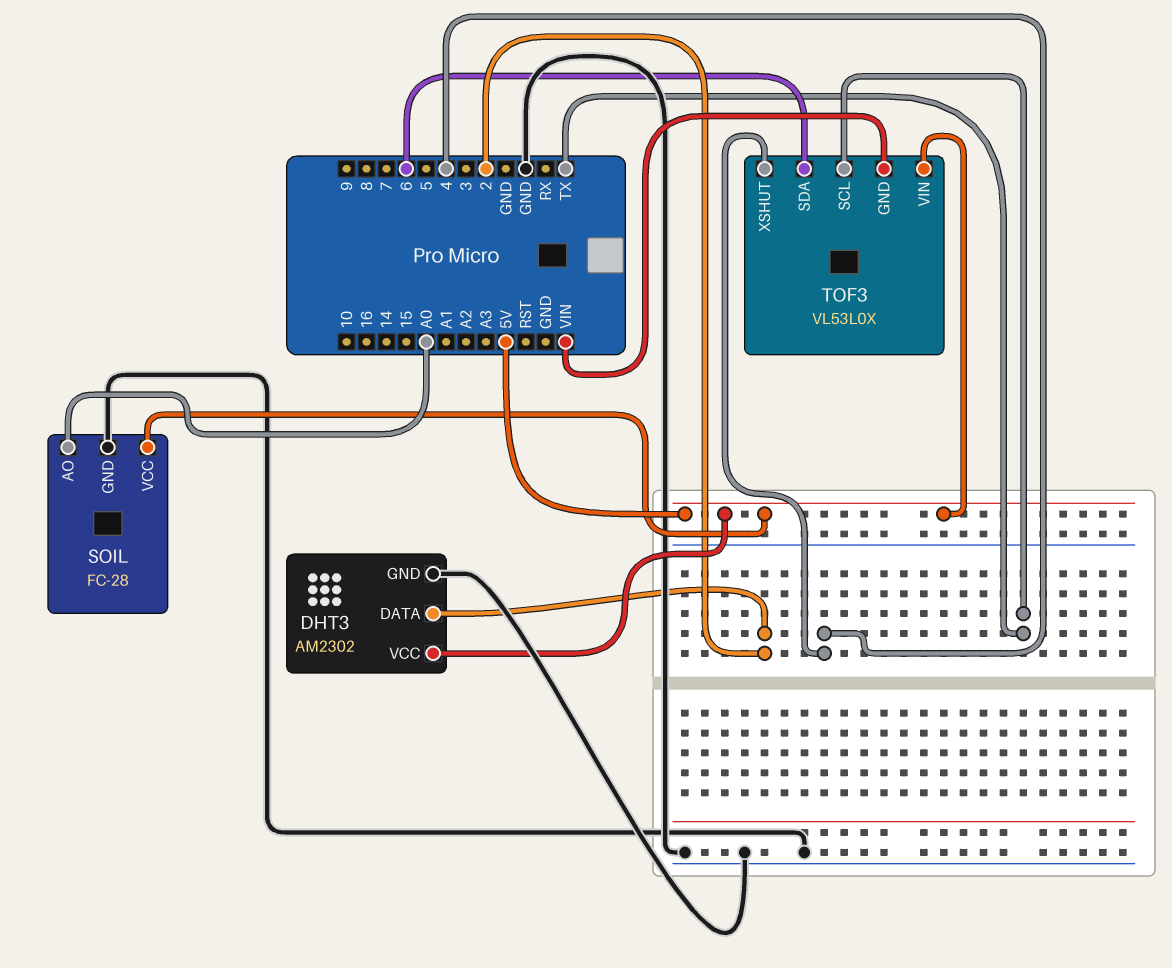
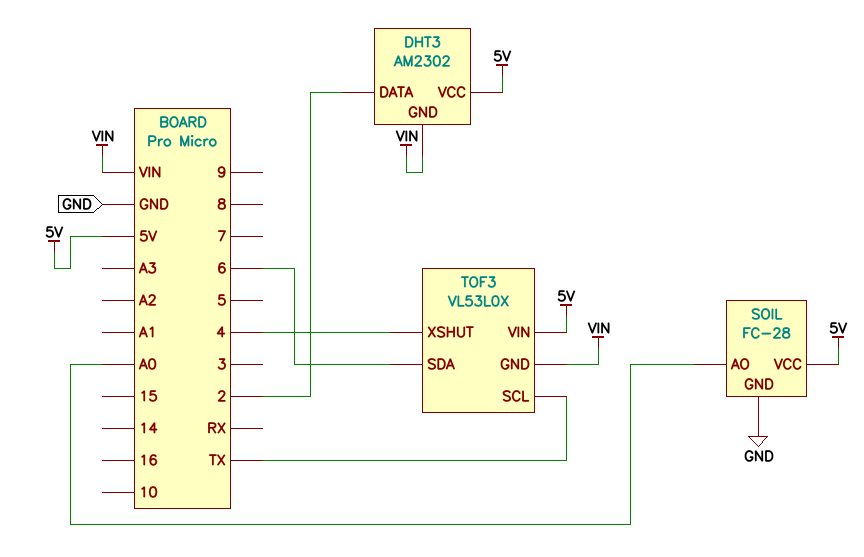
DHT3 pin GND: GND -> VIN

